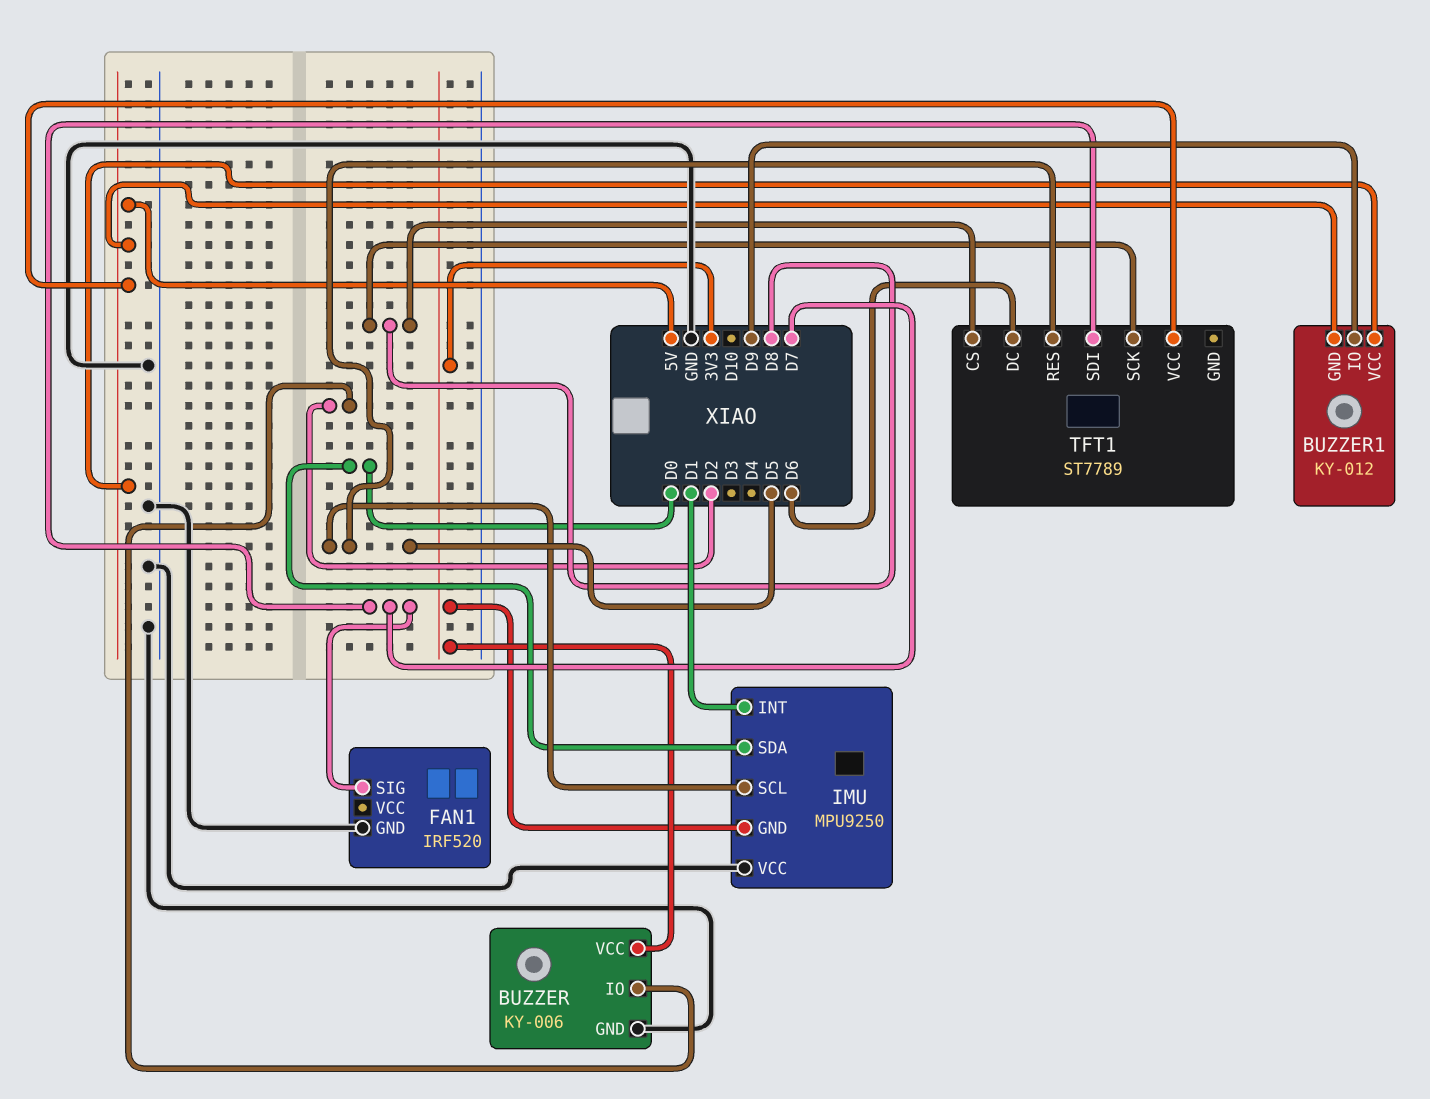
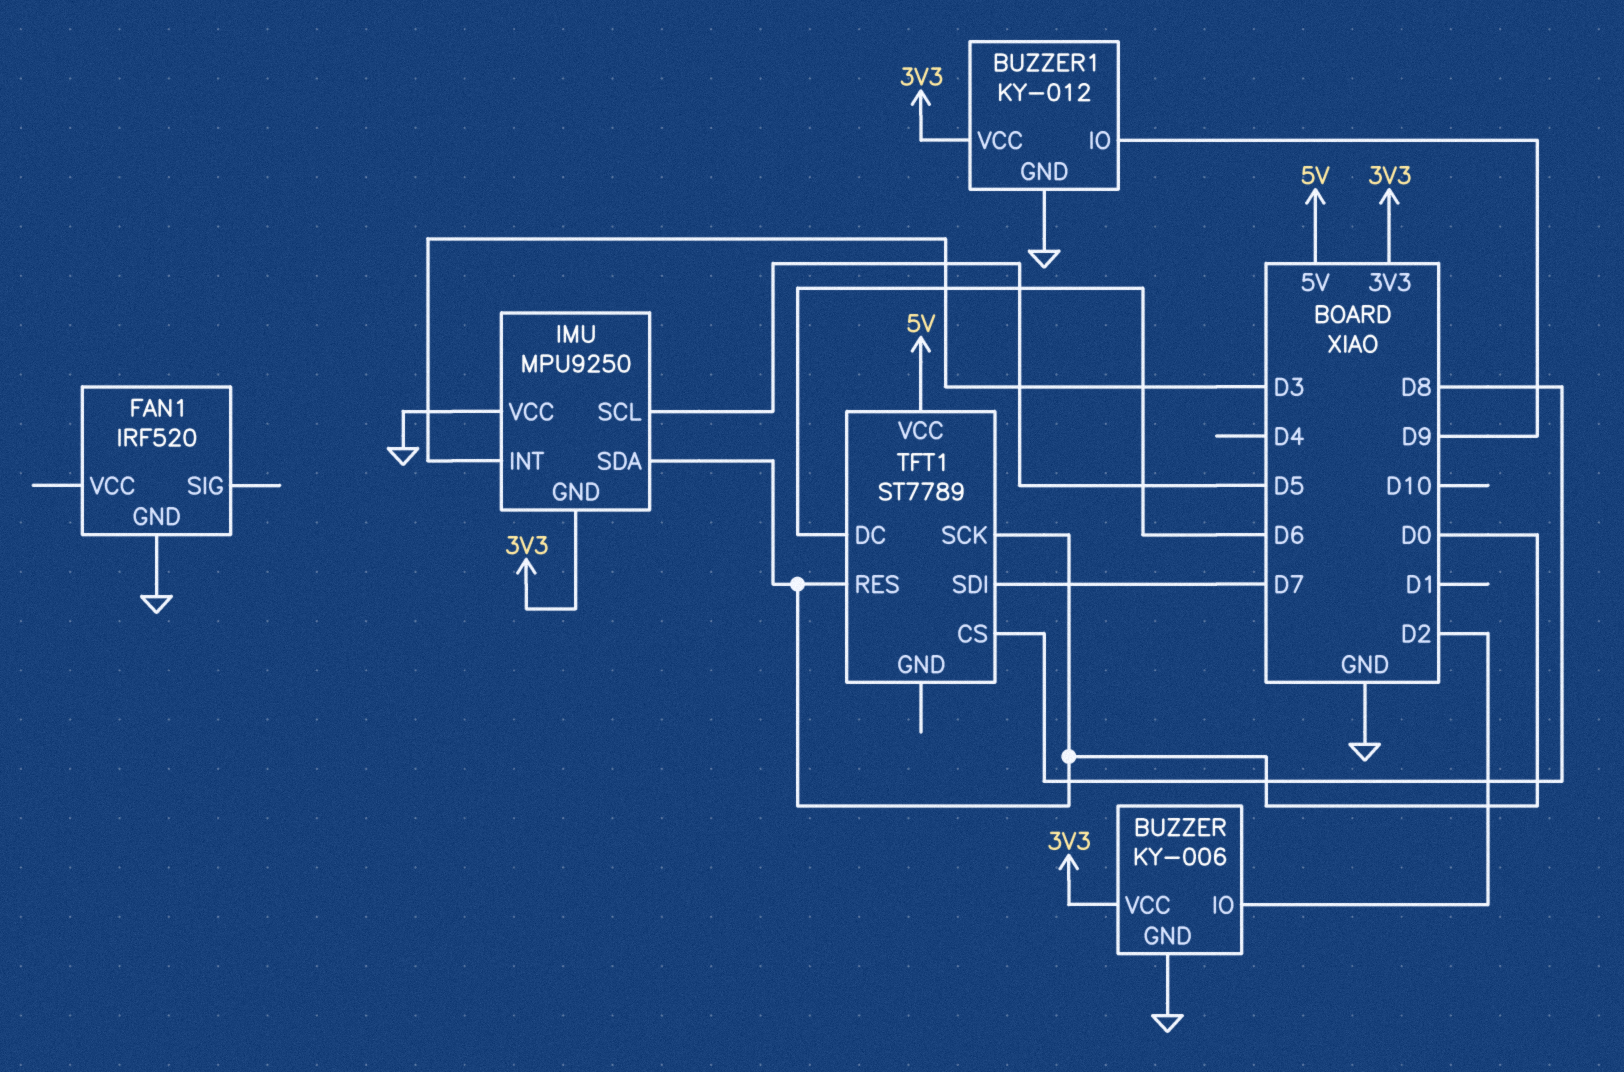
BUZZER1 pin GND: 5V -> GND
BUZZER1 pin VCC: 5V -> 3V3
FAN1 pin SIG: D7 -> none
IMU pin INT: D1 -> D3
TFT1 pin RES: D5 -> D0
TFT1 pin SCK: D8 -> D0

